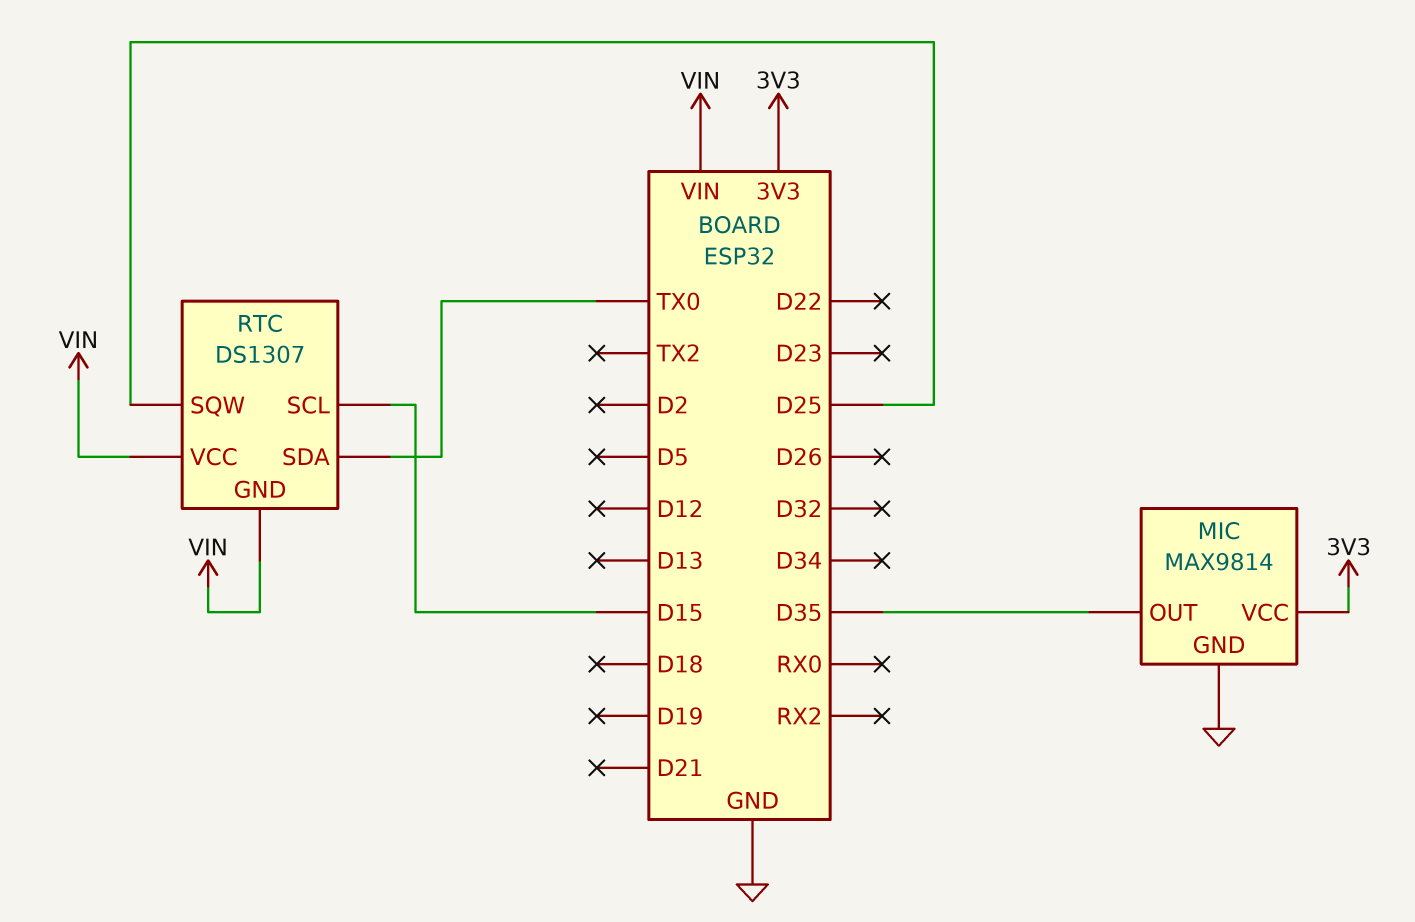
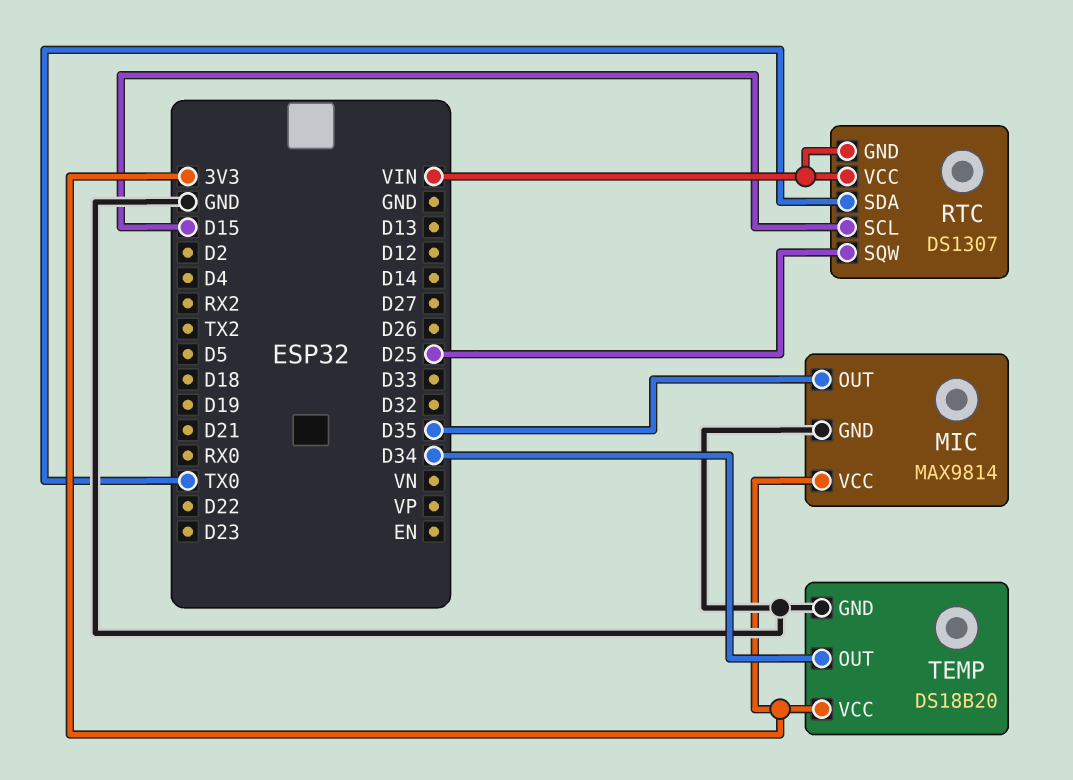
TEMP: none -> DS18B20
TEMP pin GND: none -> GND
TEMP pin OUT: none -> D34
TEMP pin VCC: none -> 3V3

